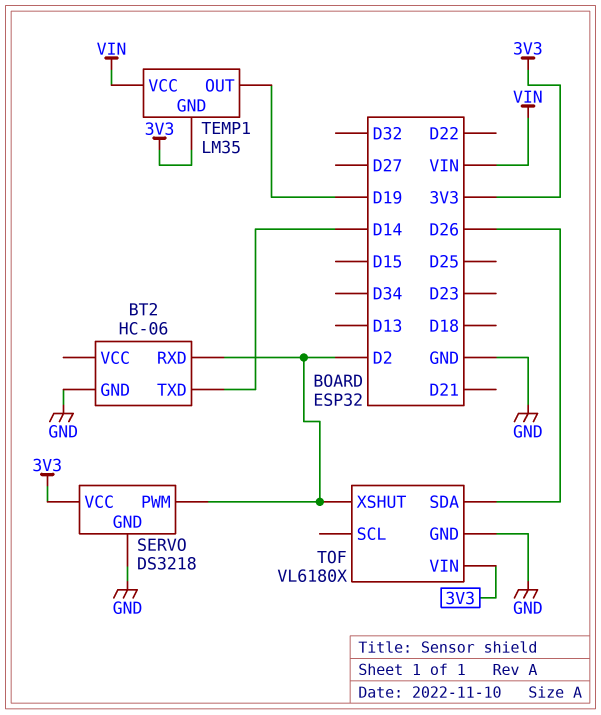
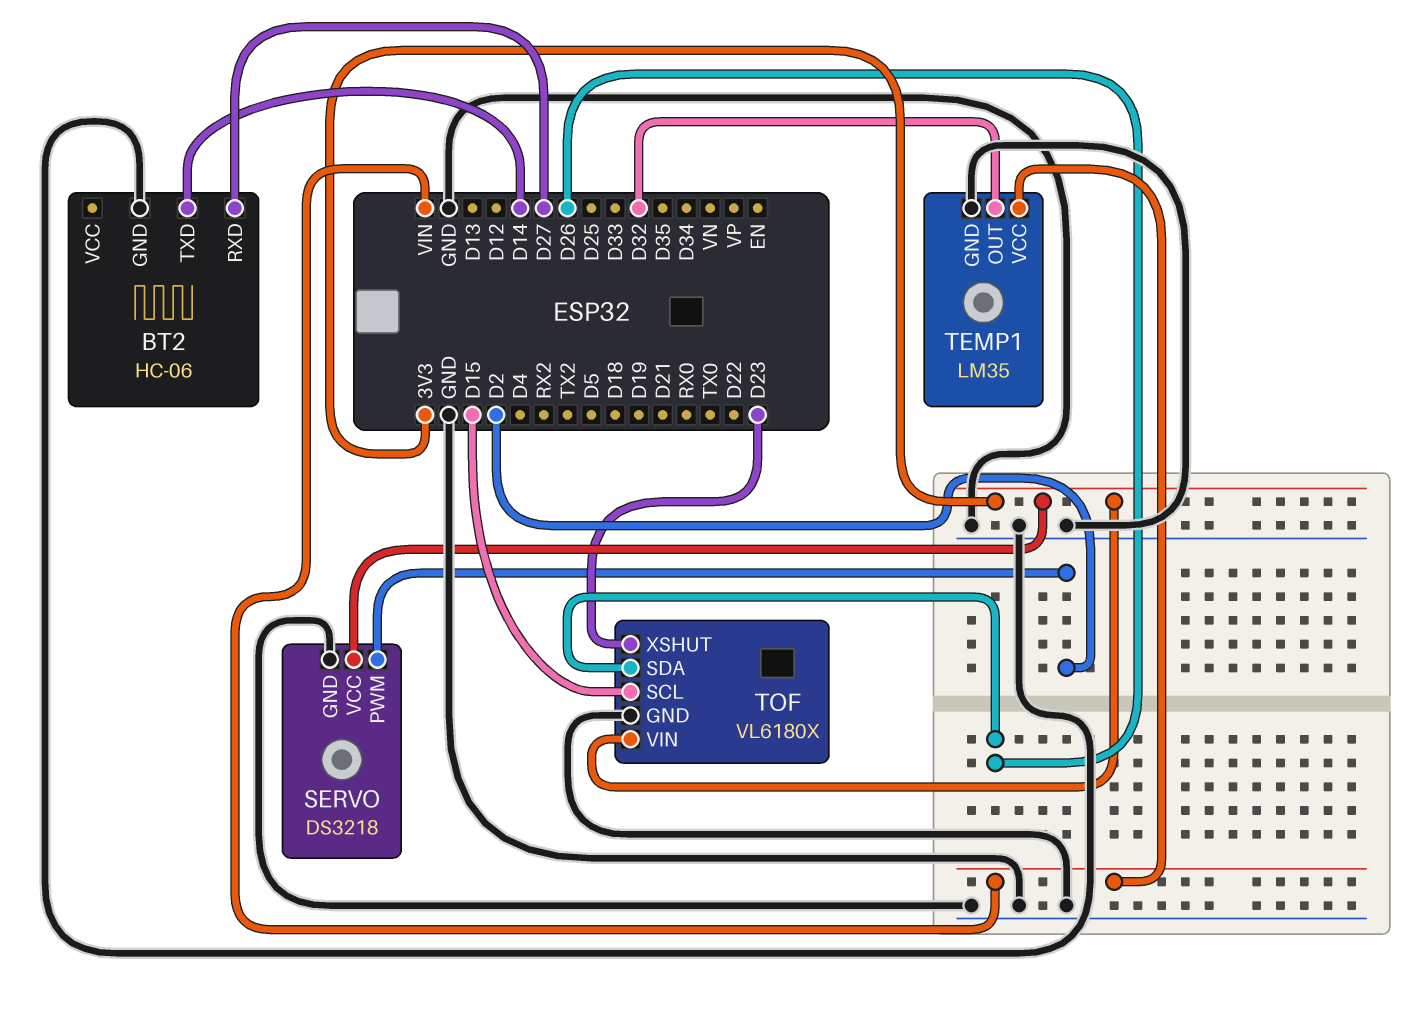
BT2 pin RXD: D2 -> D27
TEMP1 pin GND: 3V3 -> GND
TEMP1 pin OUT: D19 -> D32
TOF pin SCL: none -> D15
TOF pin XSHUT: D2 -> D23

